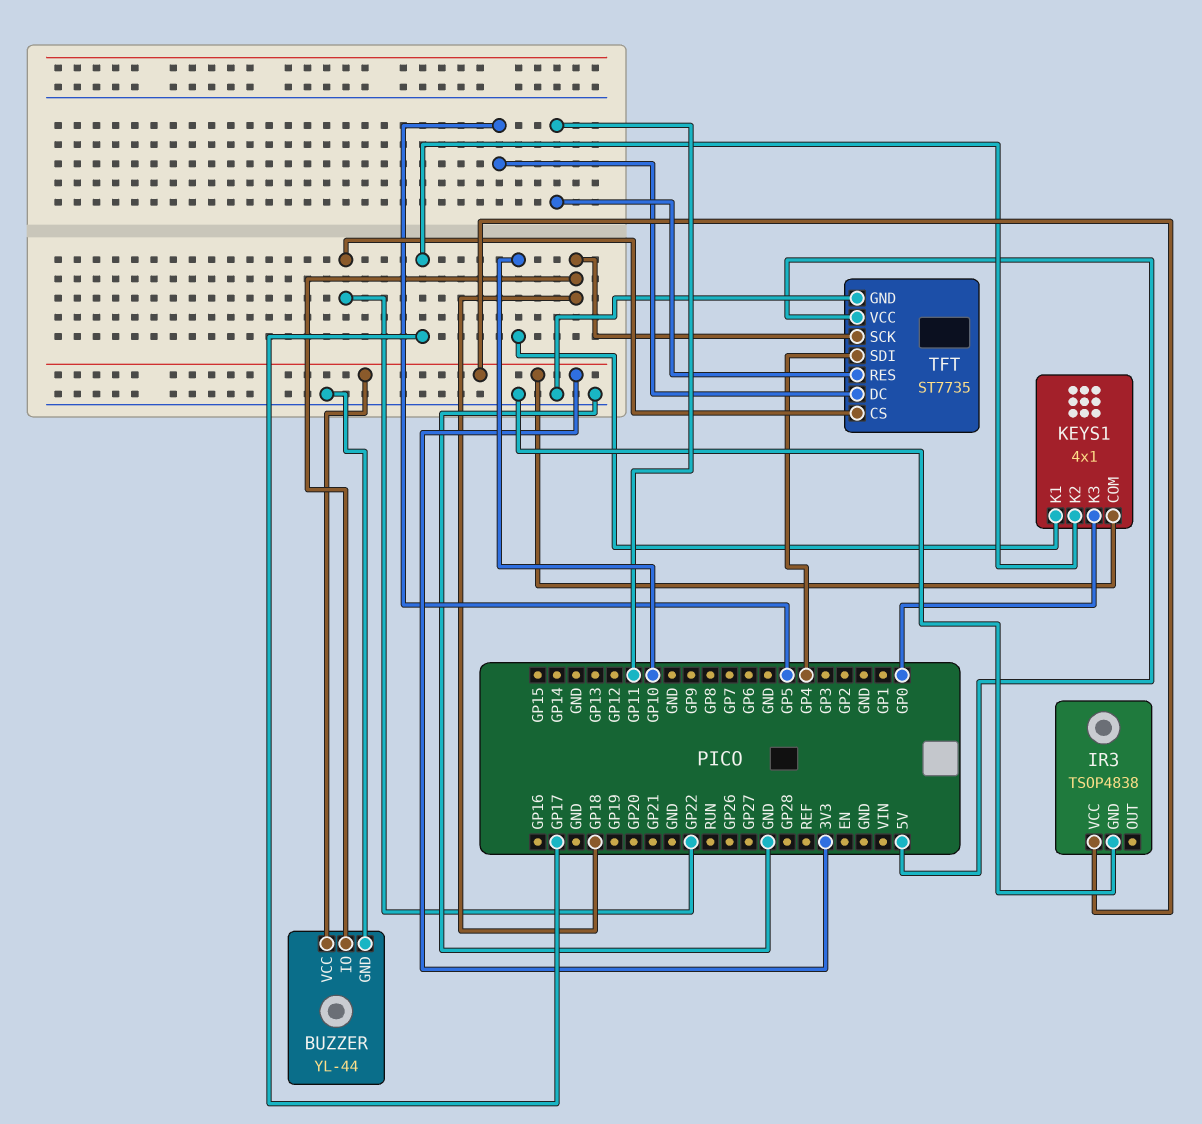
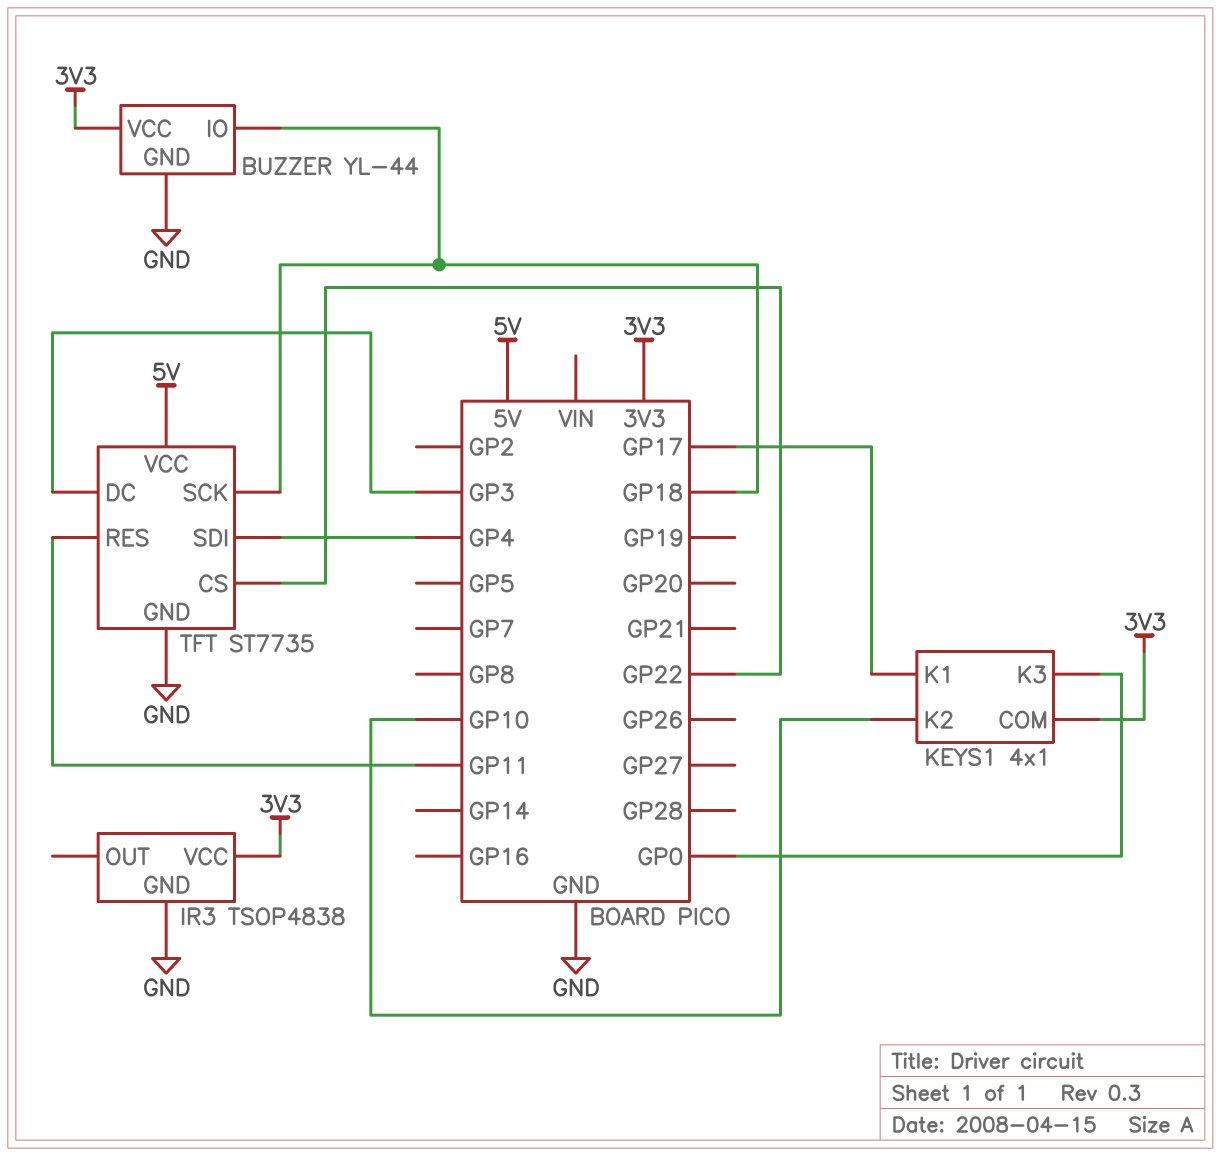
KEYS1 pin K1: GP10 -> GP17
KEYS1 pin K2: GP17 -> GP10
TFT pin DC: GP5 -> GP3

